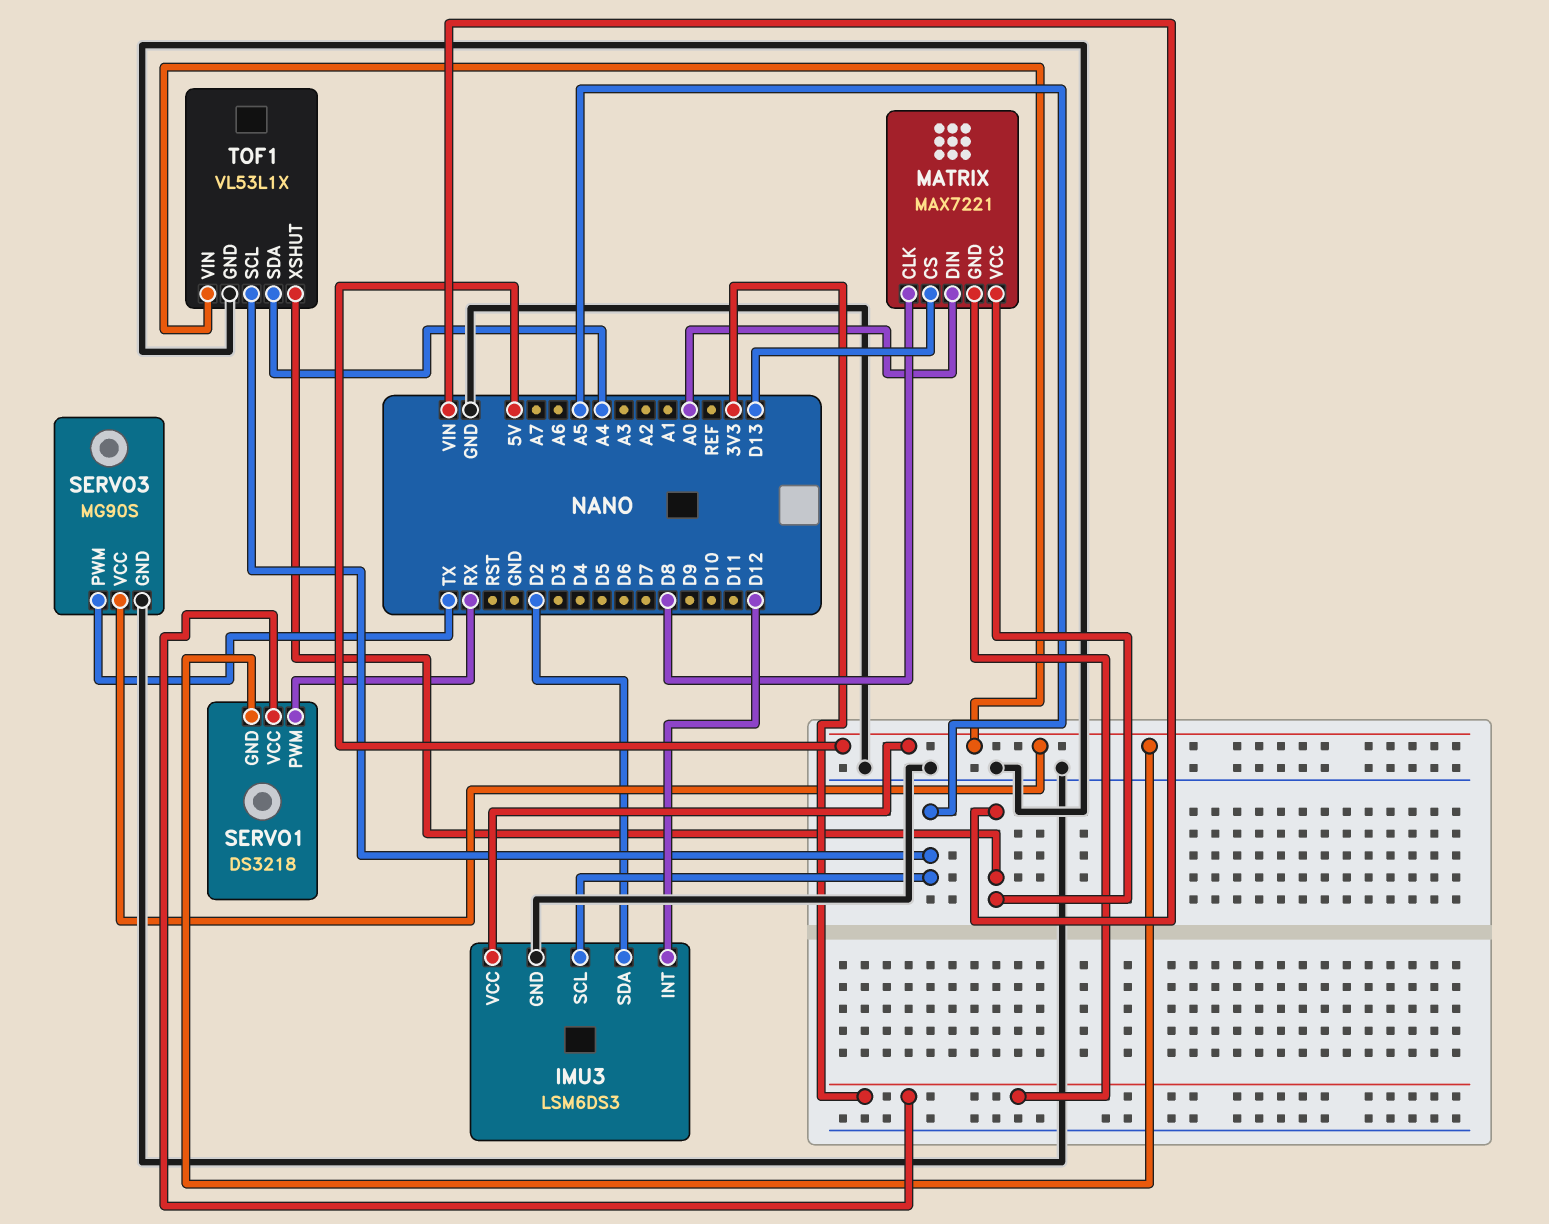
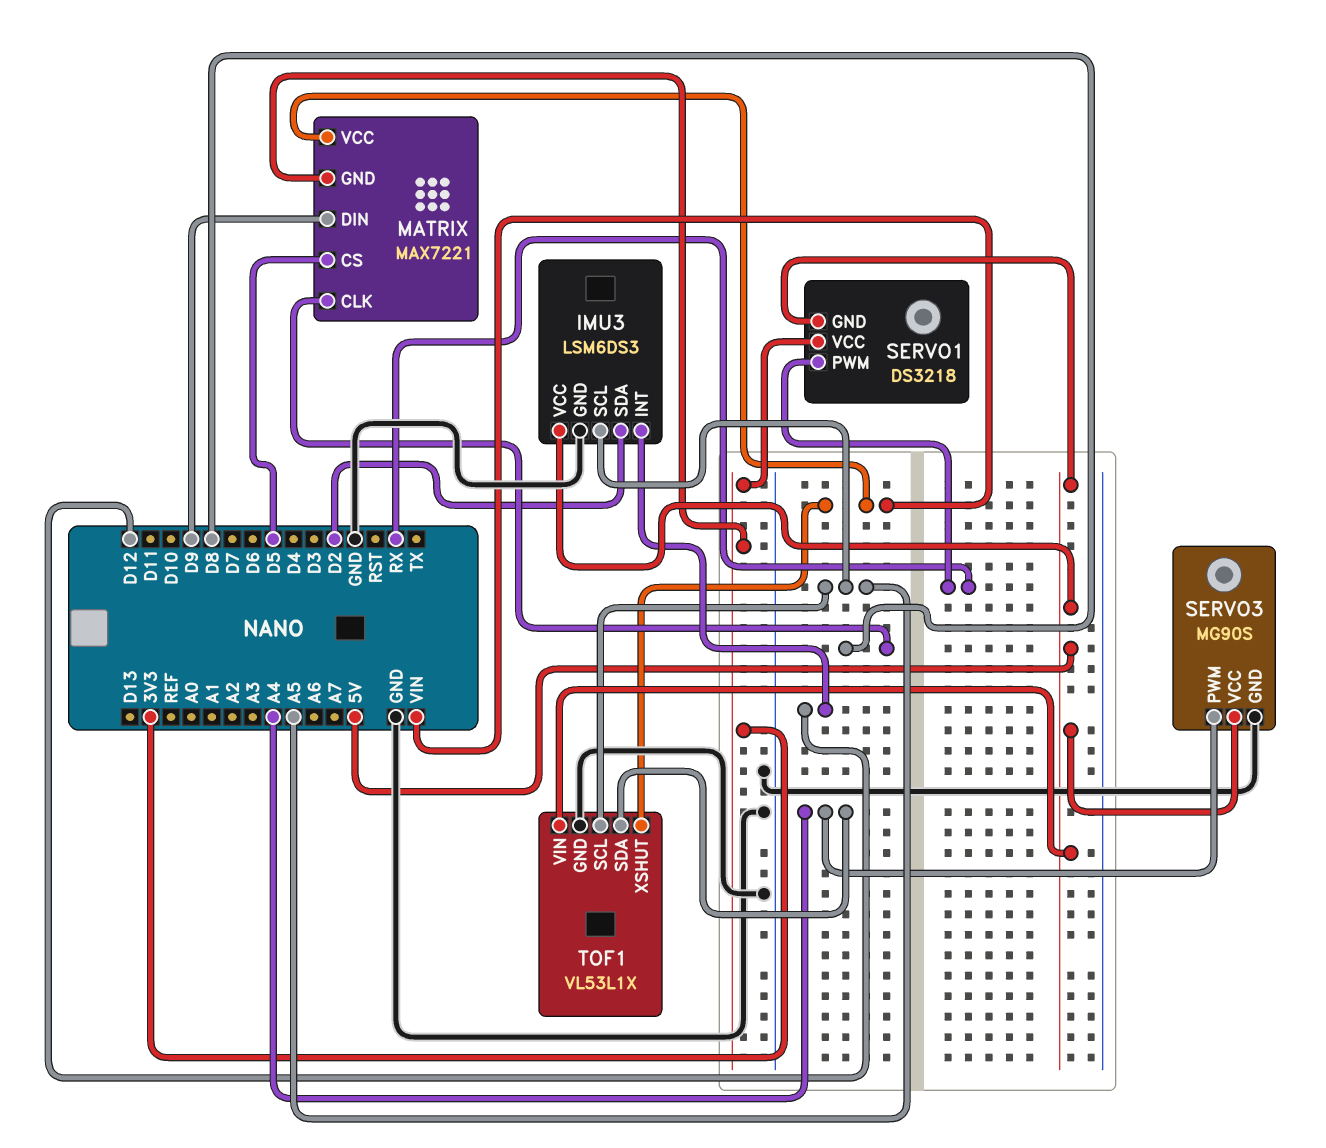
MATRIX pin CS: D13 -> D5
MATRIX pin DIN: A0 -> D9
SERVO3 pin PWM: TX -> A4

